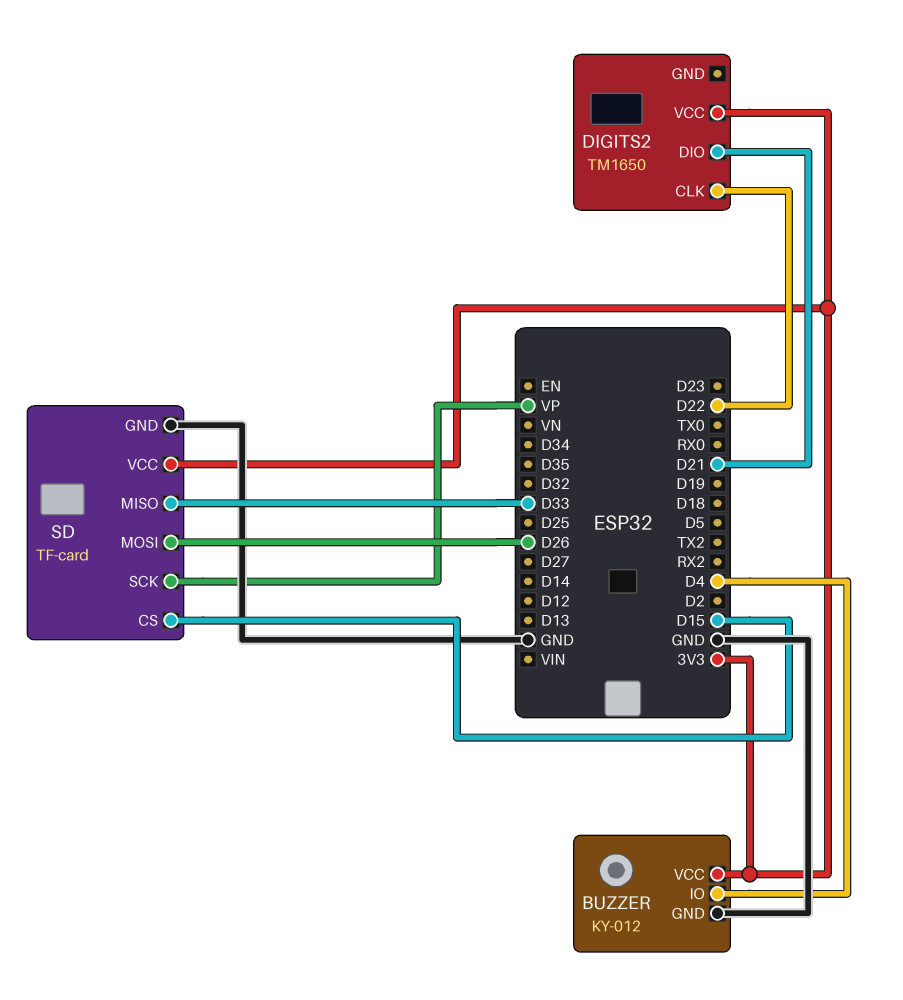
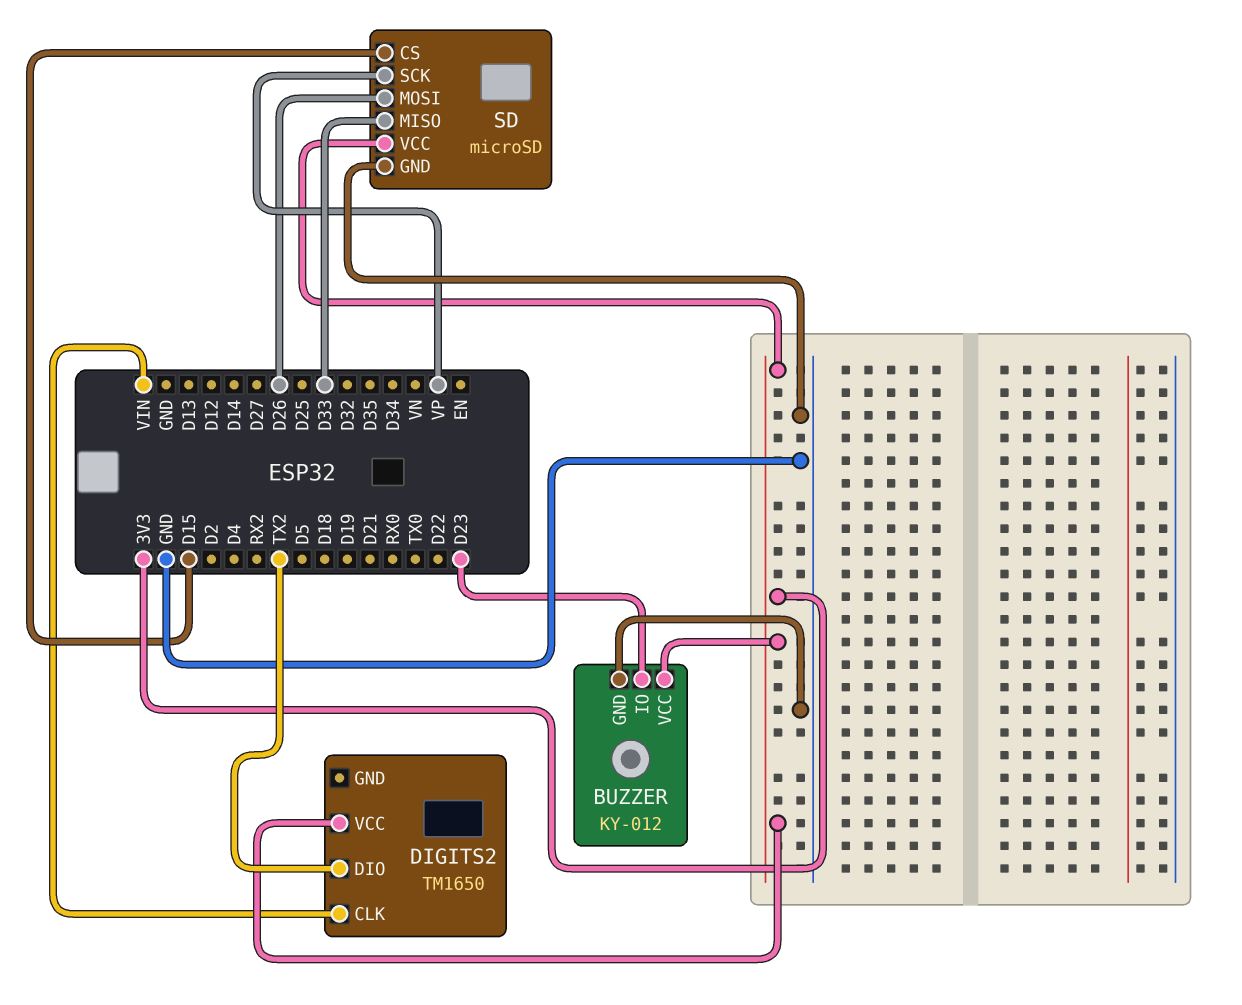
BUZZER pin IO: D4 -> D23
DIGITS2 pin CLK: D22 -> VIN
DIGITS2 pin DIO: D21 -> TX2
SD: TF-card -> microSD

